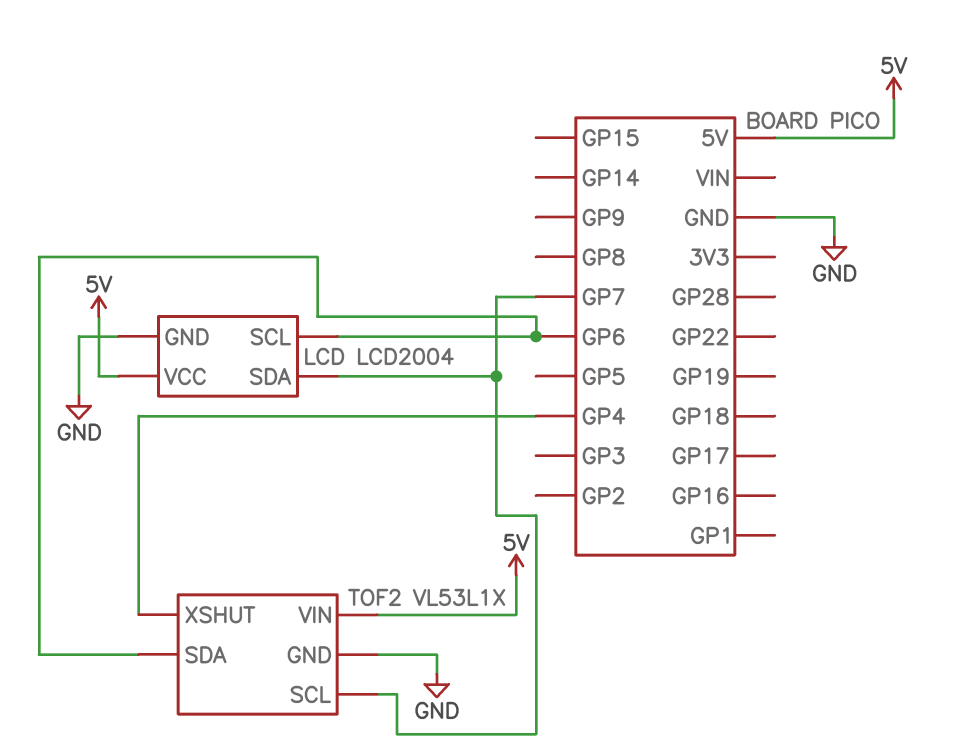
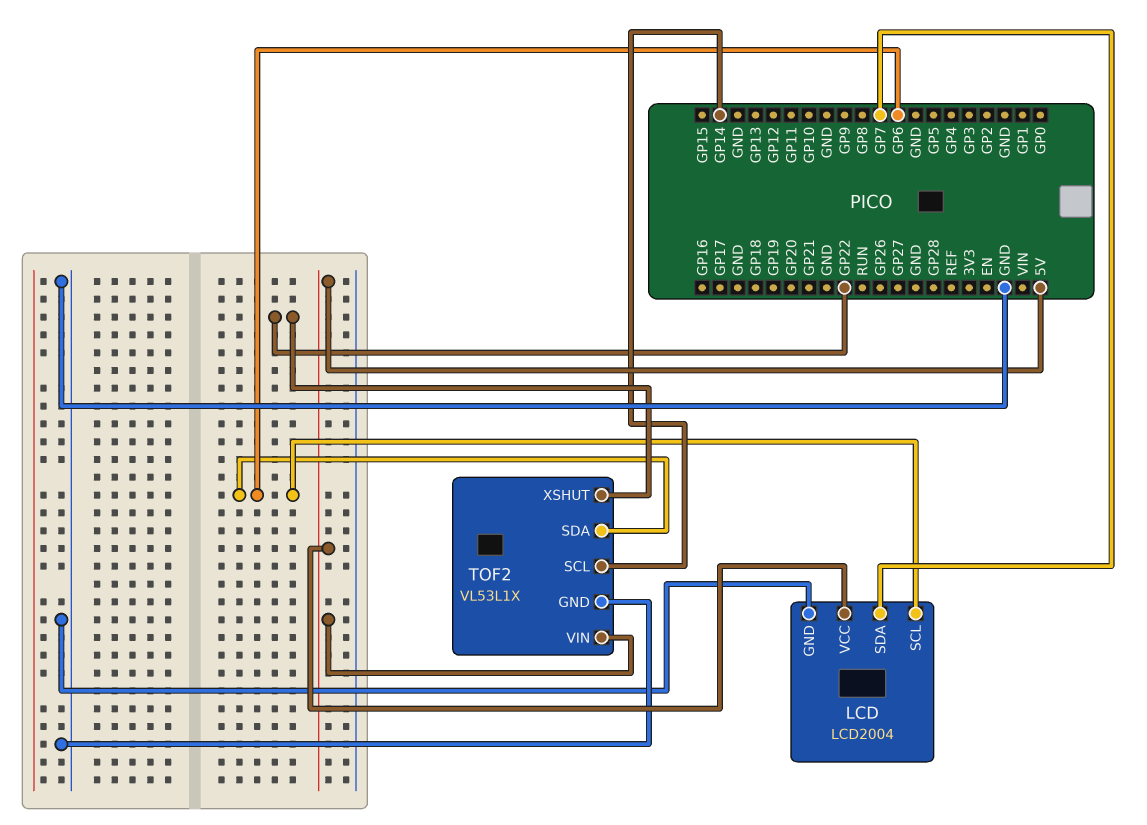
TOF2 pin SCL: GP7 -> GP14
TOF2 pin XSHUT: GP4 -> GP22

